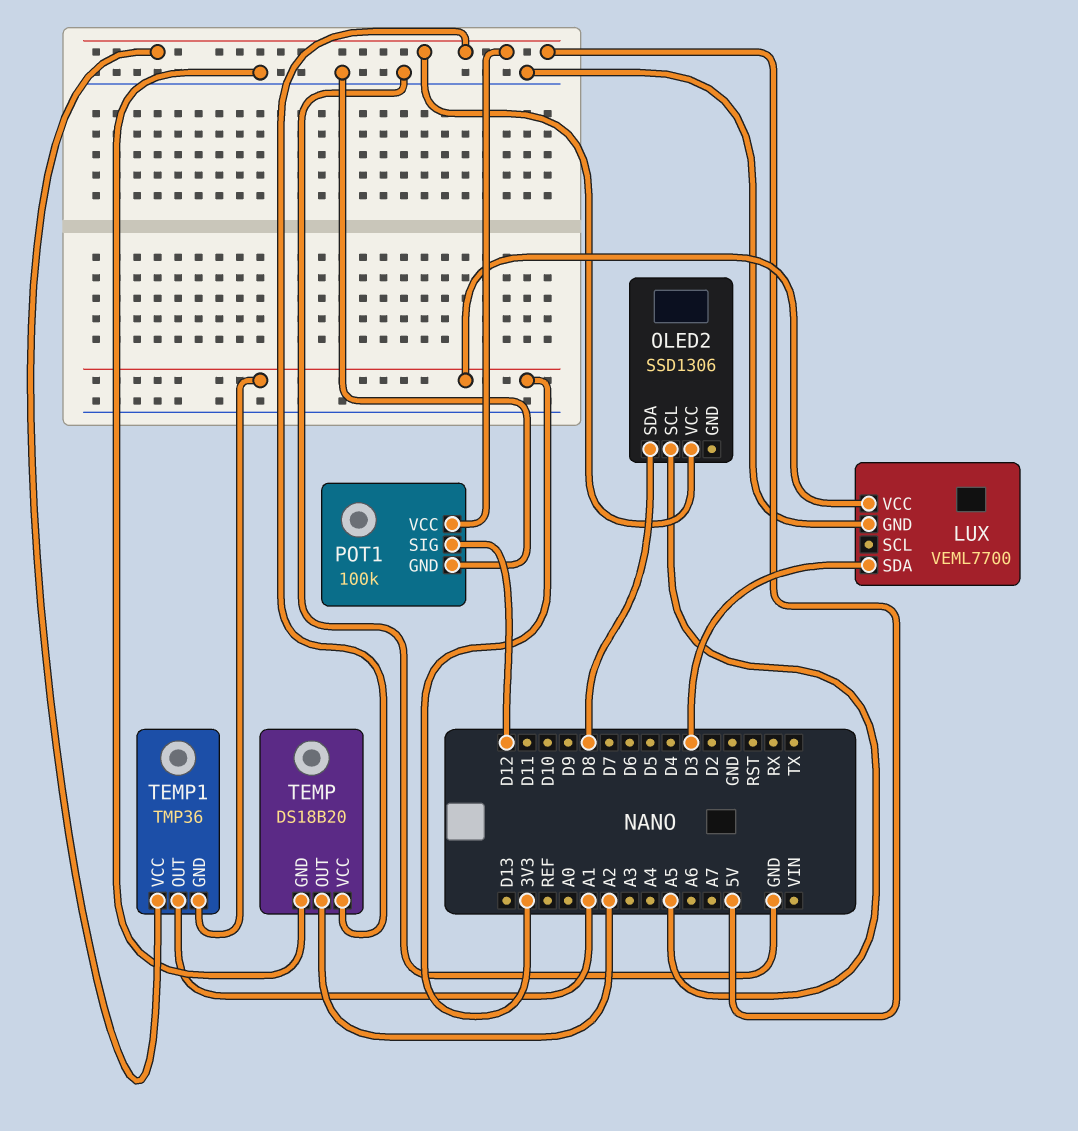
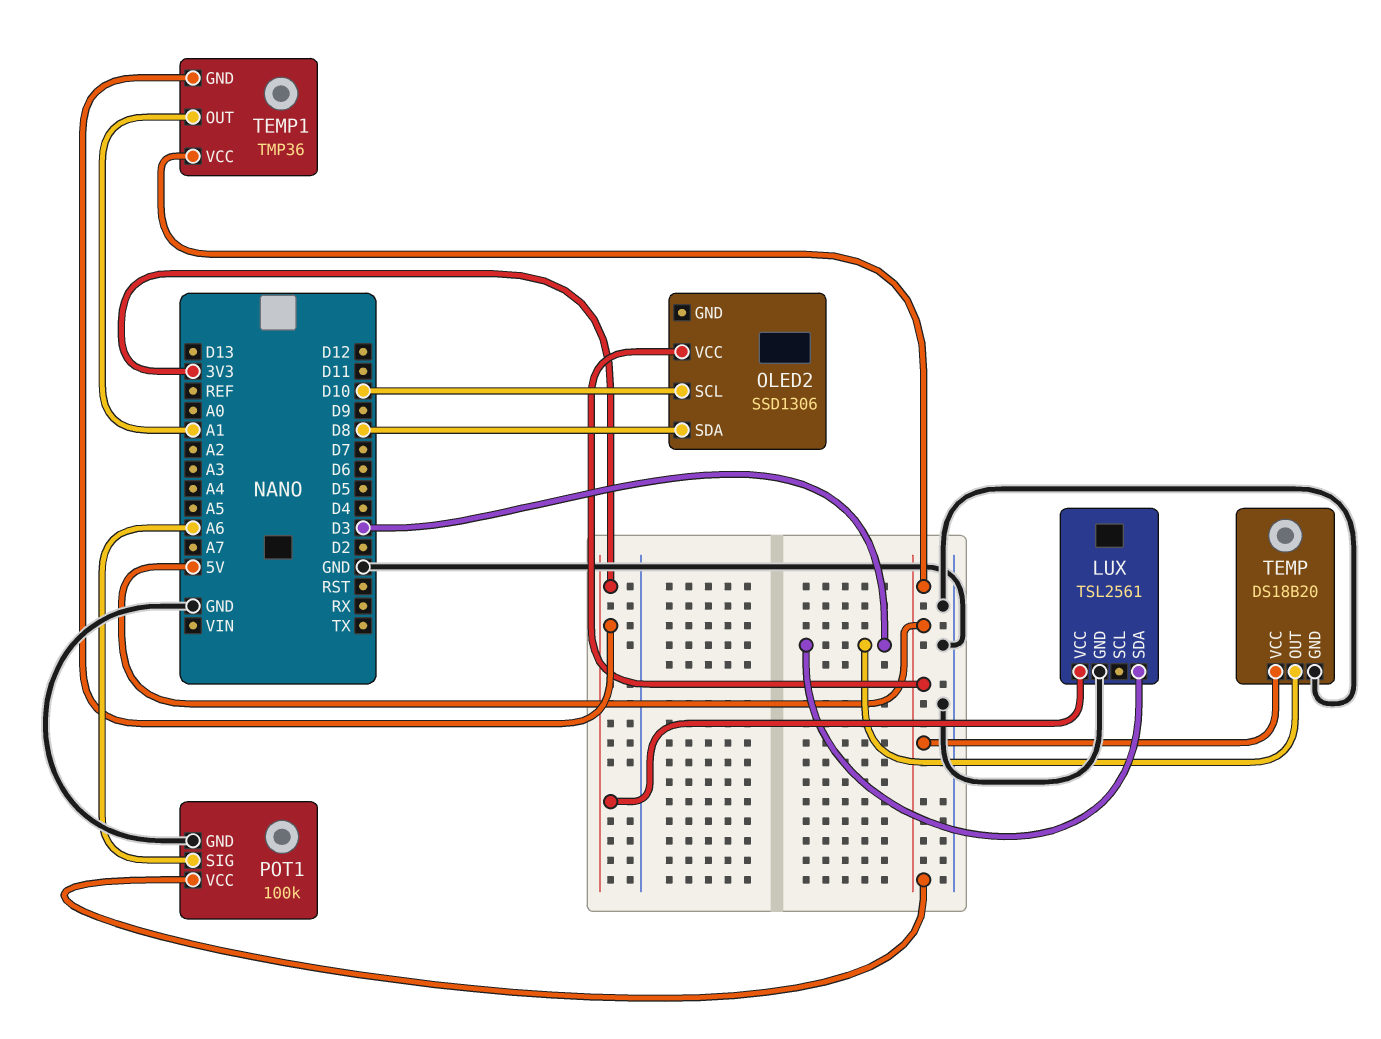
LUX: VEML7700 -> TSL2561
OLED2 pin SCL: A5 -> D10
POT1 pin SIG: D12 -> A6
TEMP pin OUT: A2 -> D3

